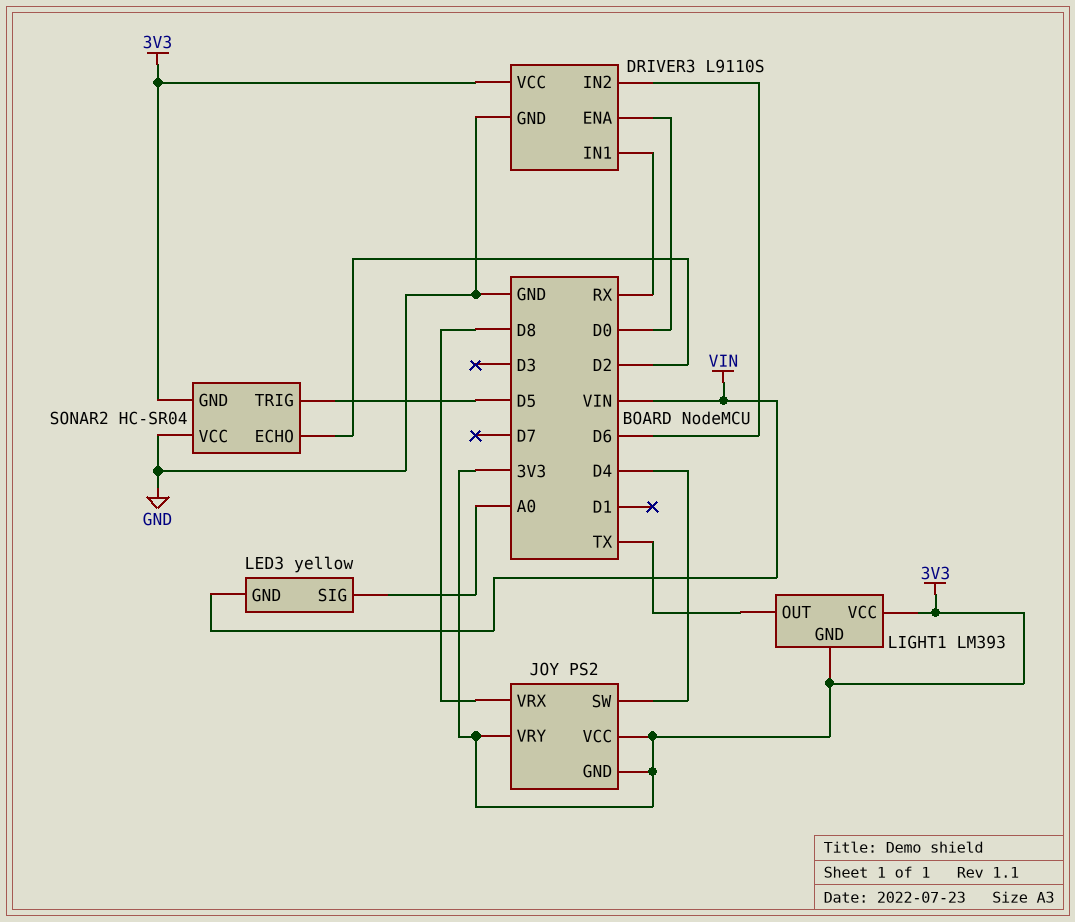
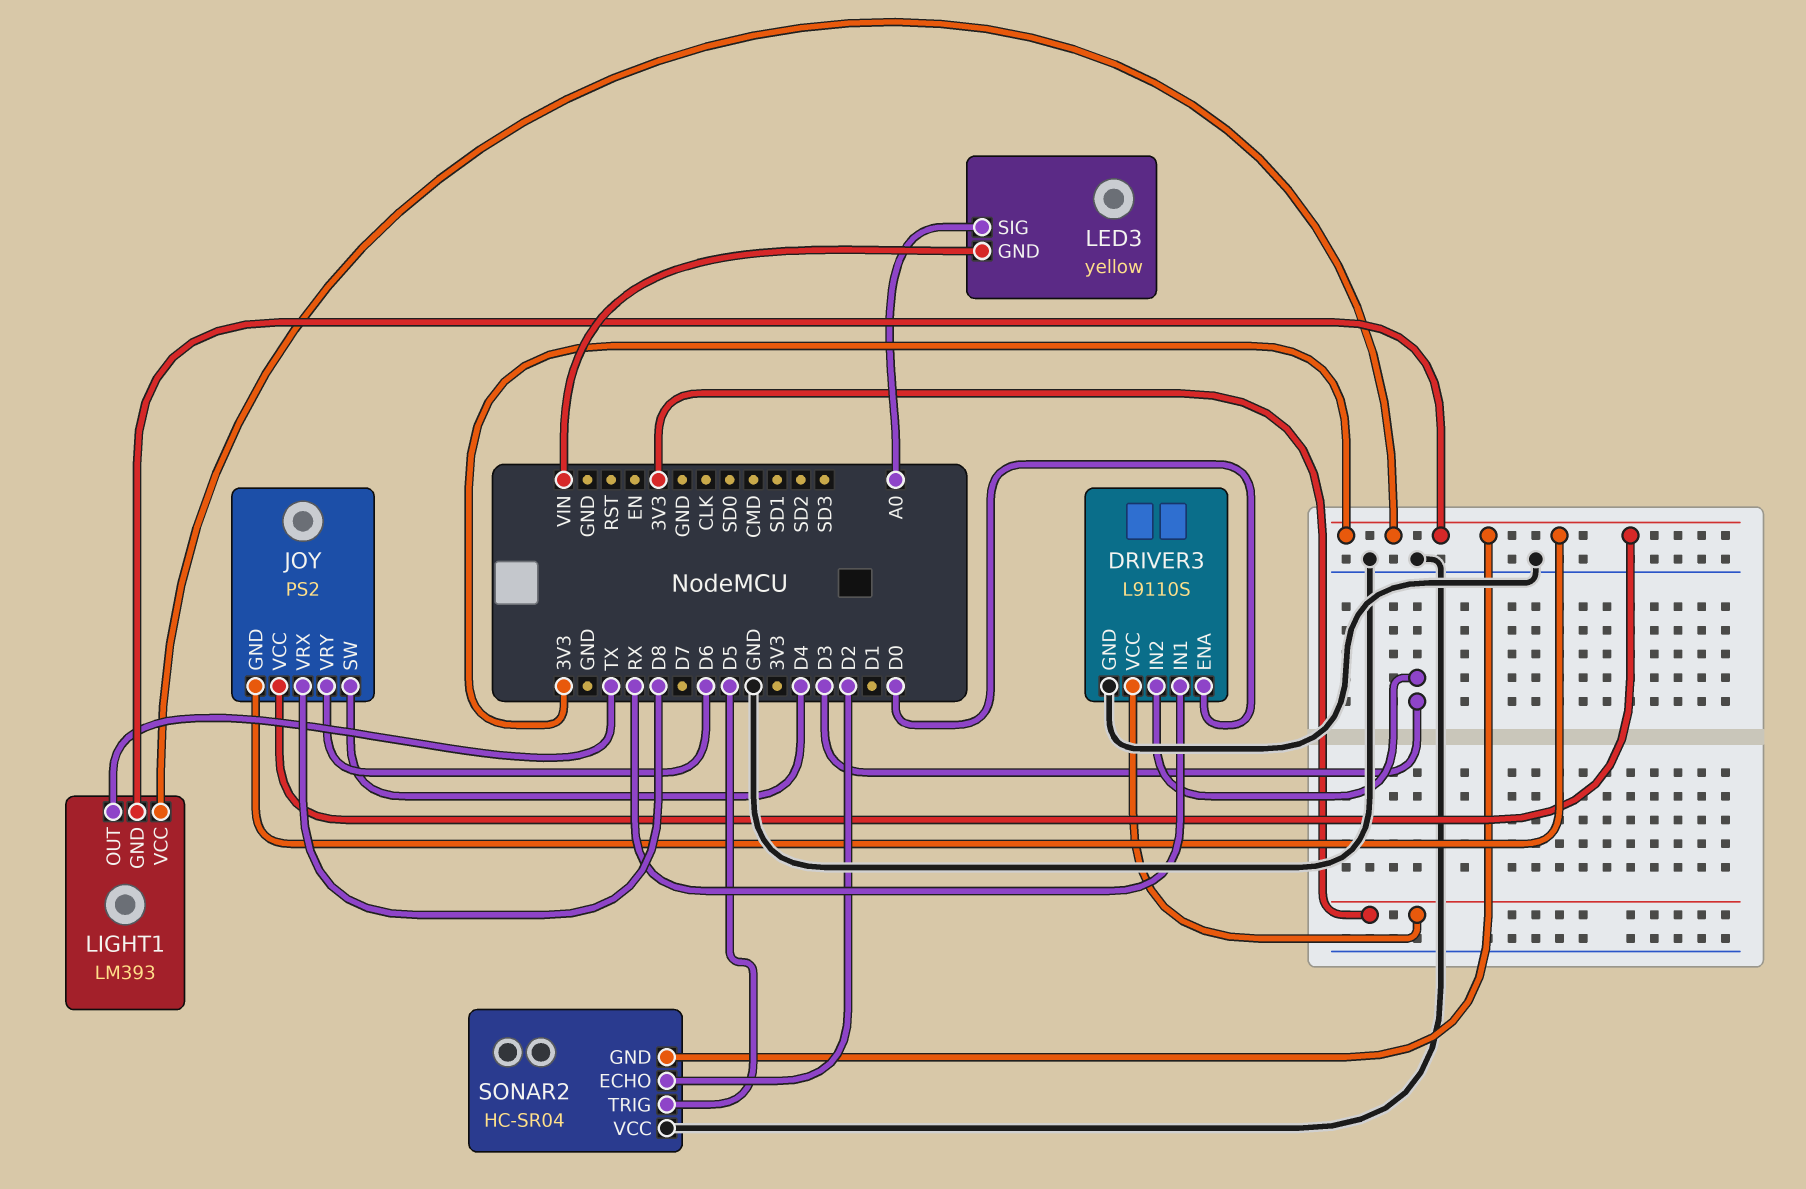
DRIVER3 pin IN2: D6 -> D3
JOY pin VRY: 3V3 -> D6

